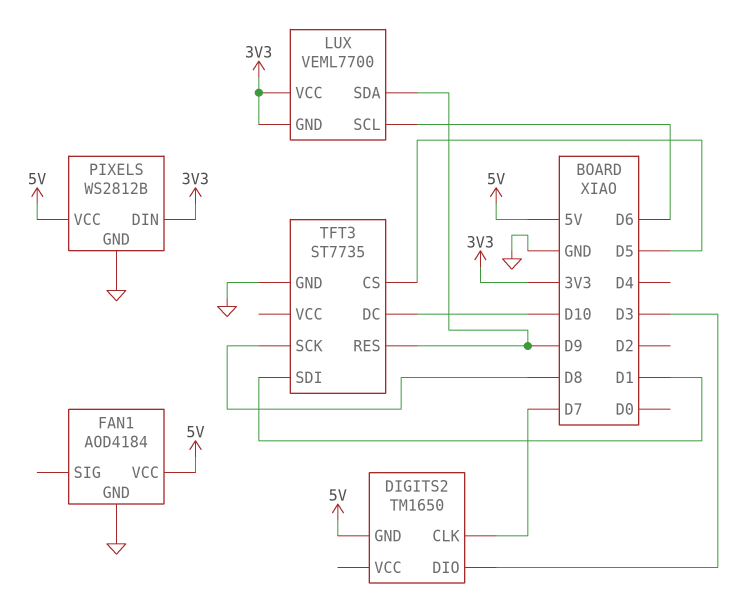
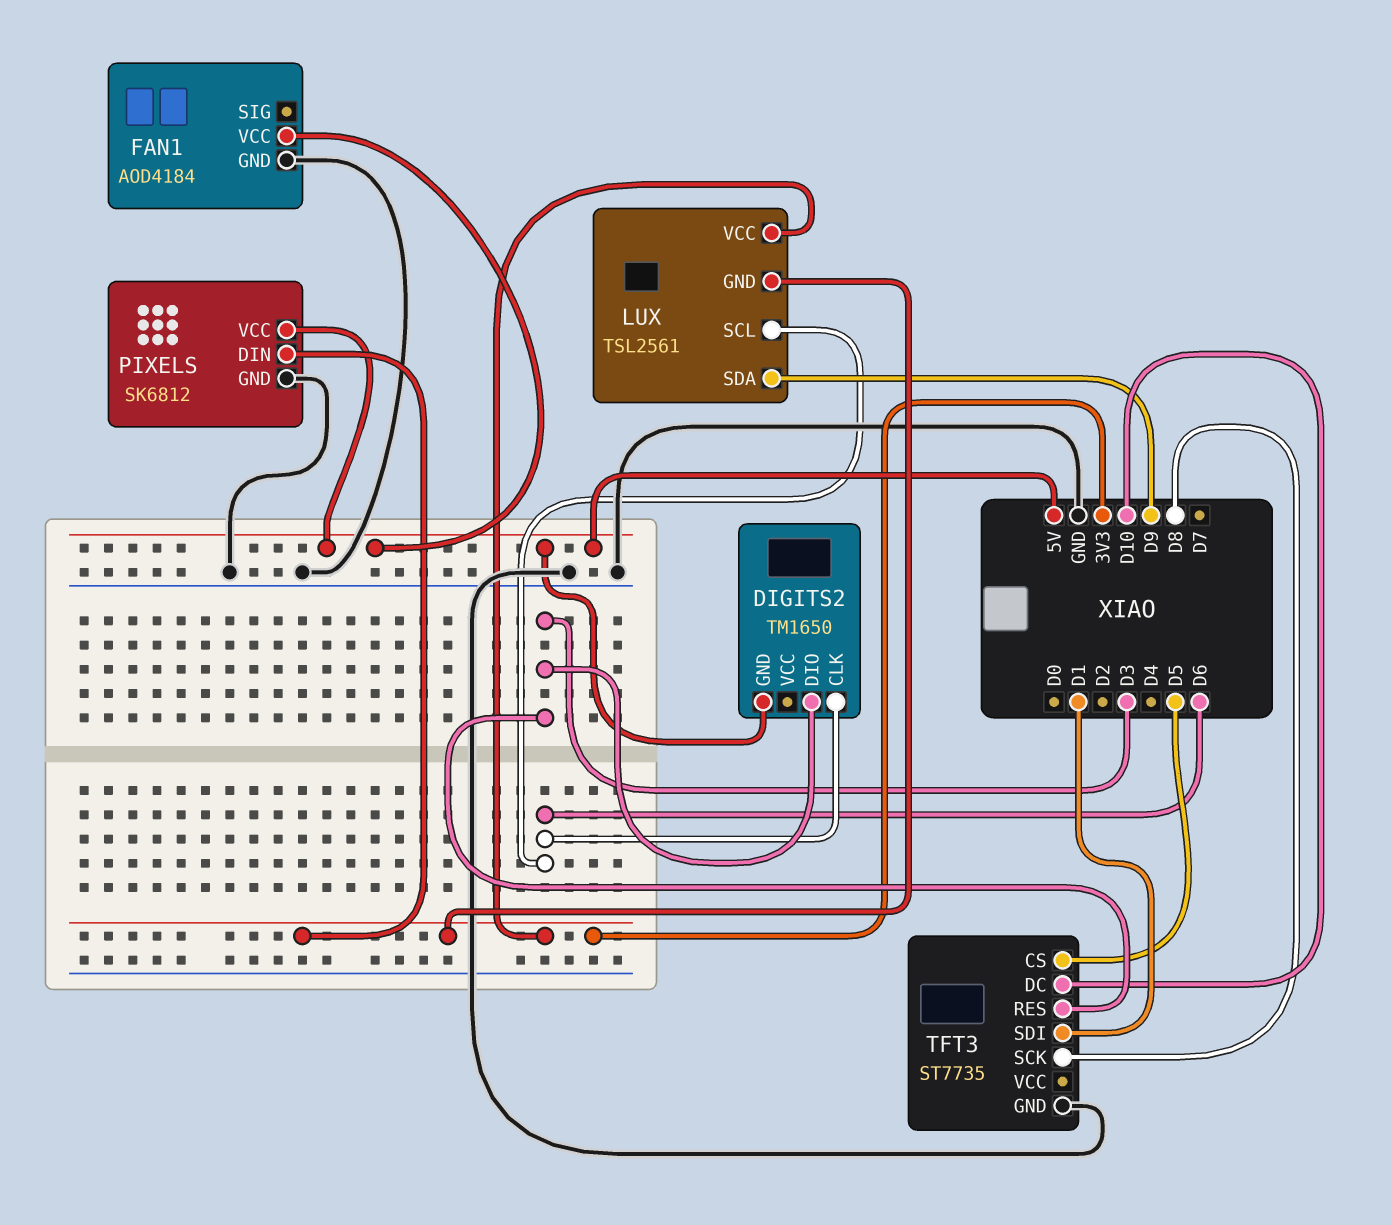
DIGITS2 pin CLK: D7 -> D6
LUX: VEML7700 -> TSL2561
PIXELS: WS2812B -> SK6812
TFT3 pin RES: D9 -> D3

